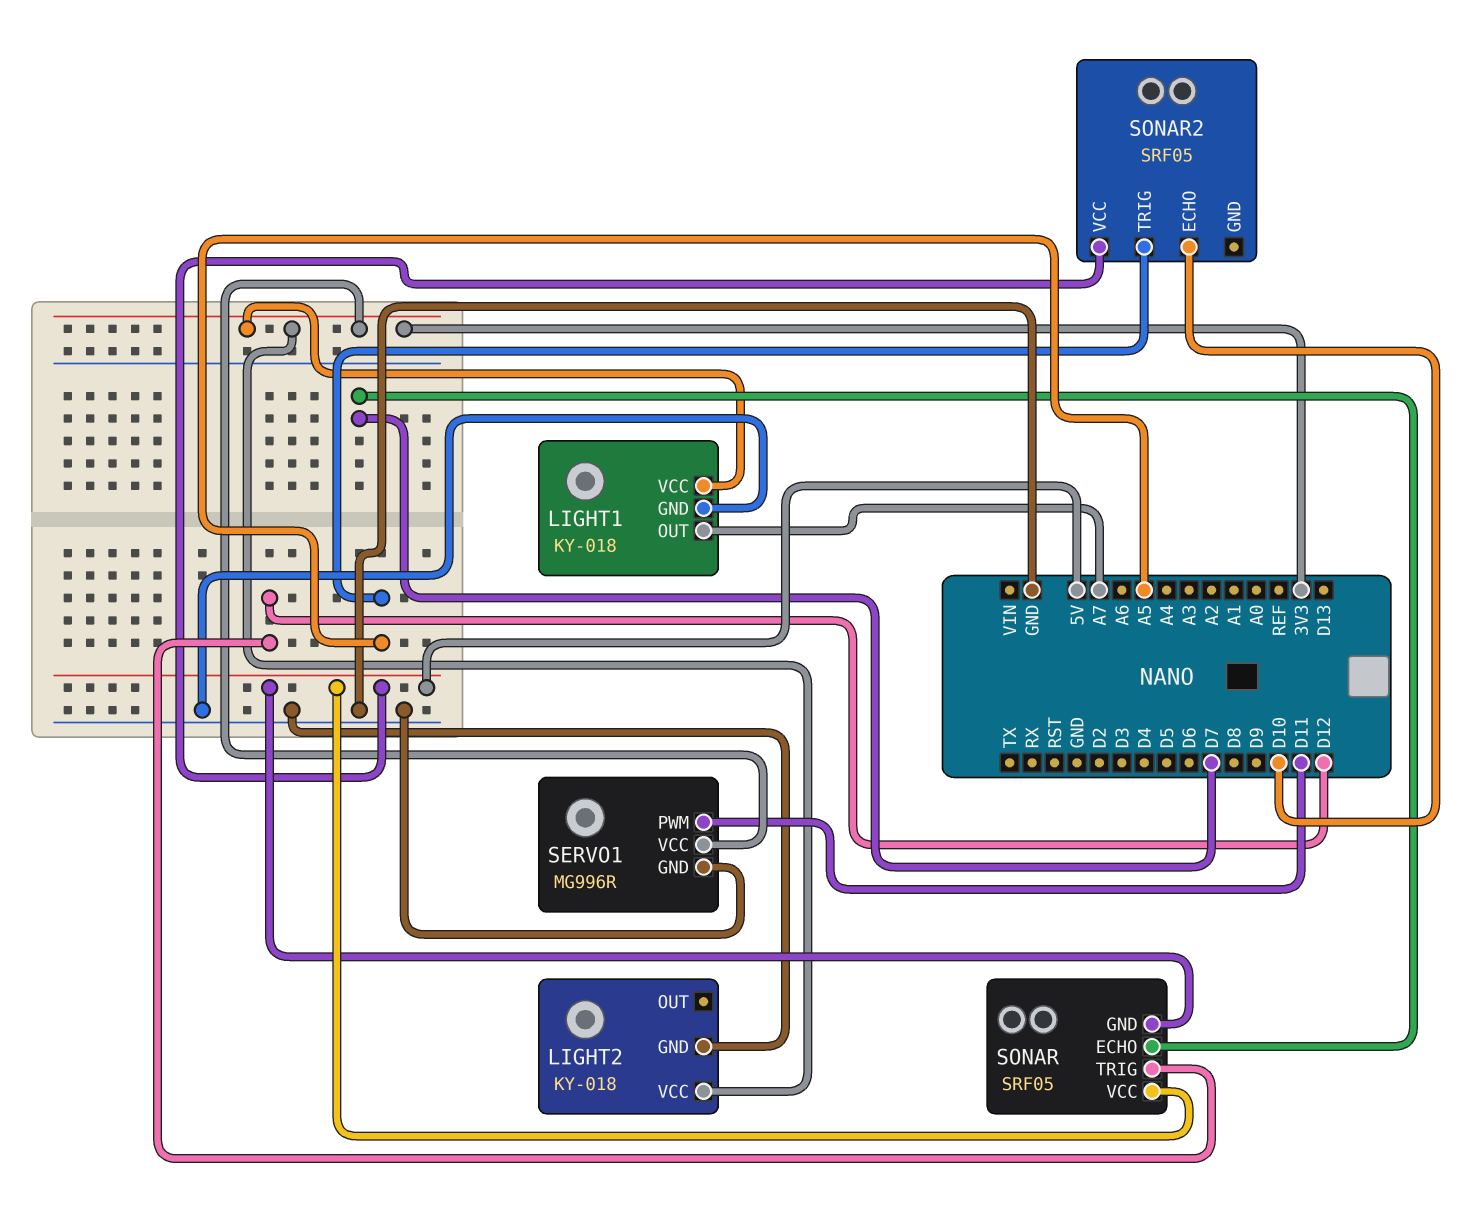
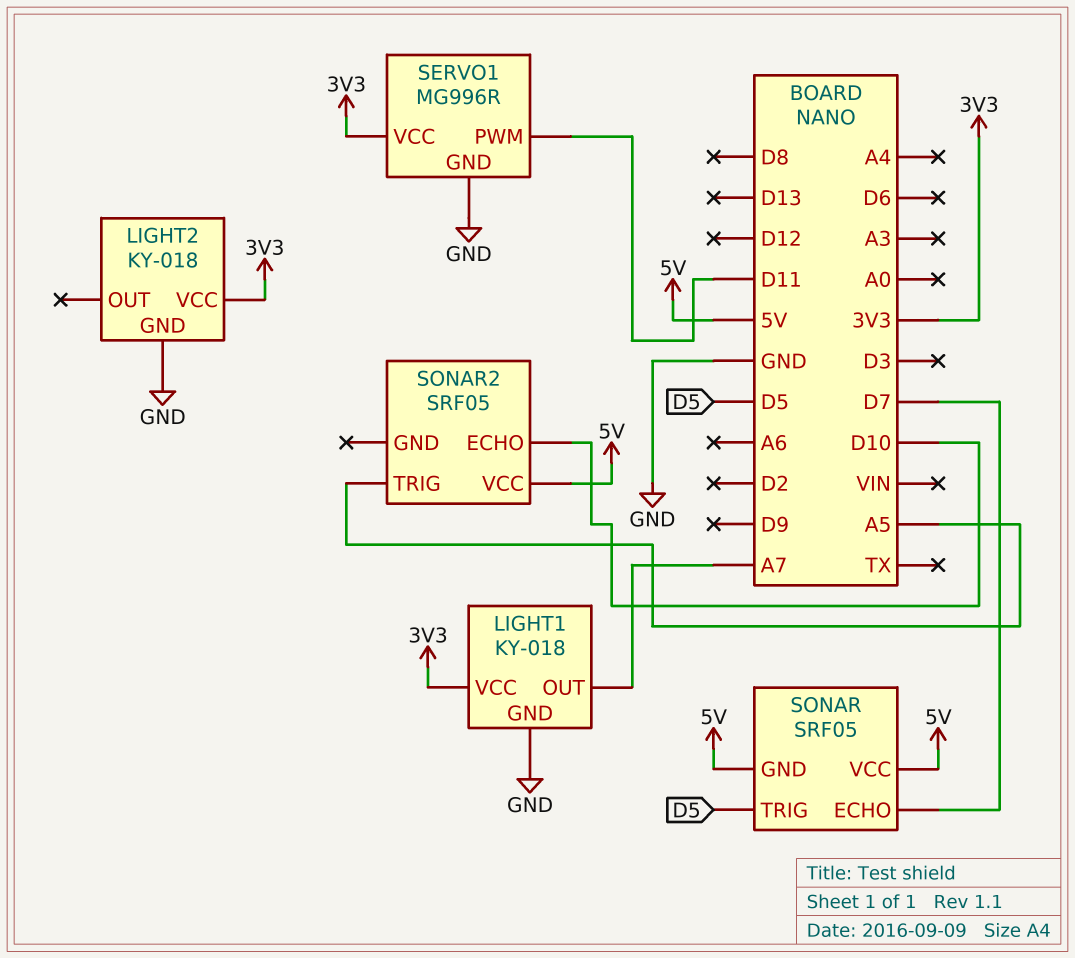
SONAR pin TRIG: D12 -> D5

